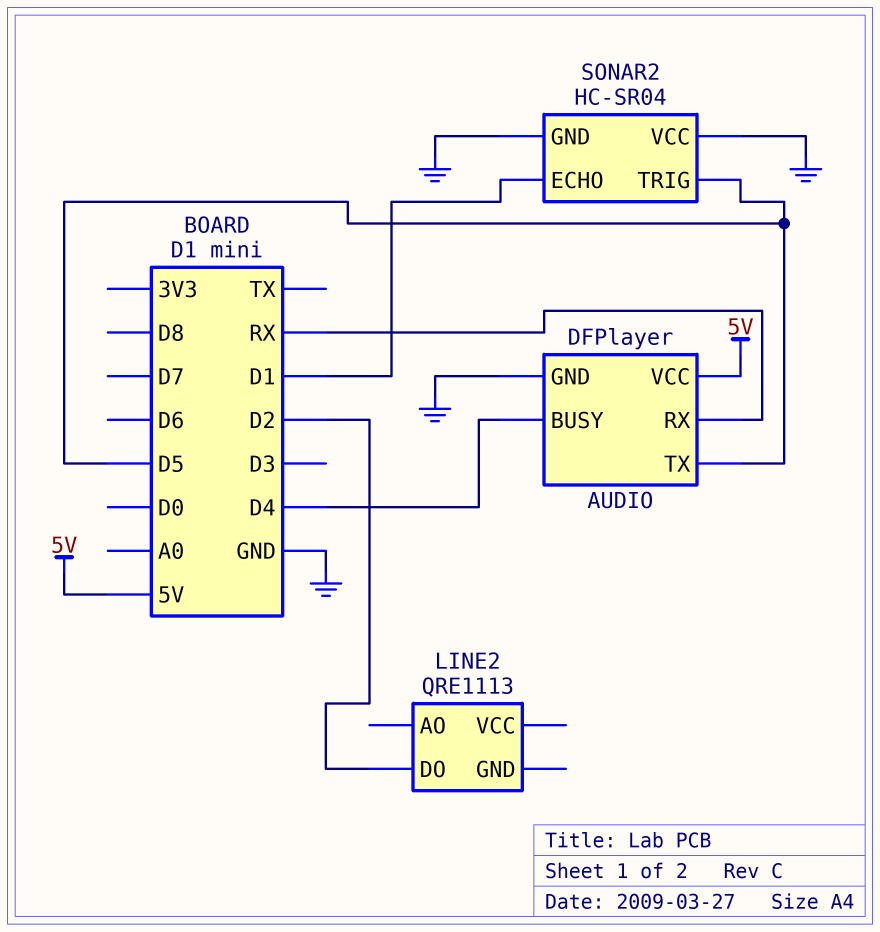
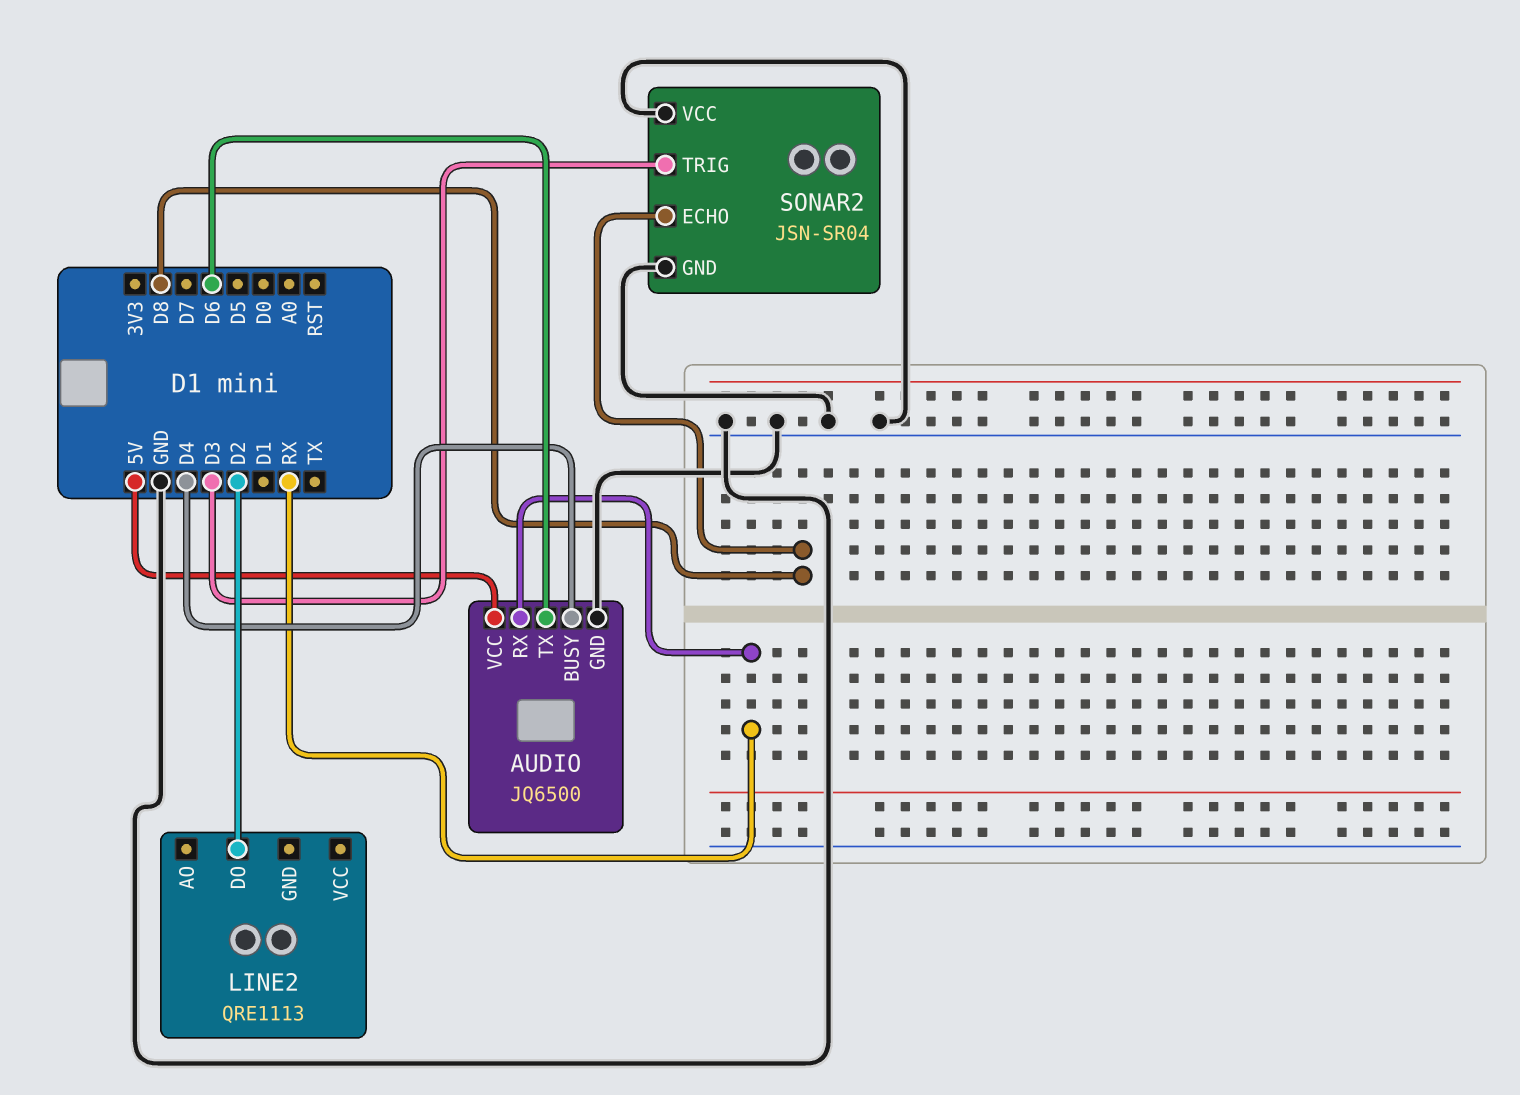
AUDIO: DFPlayer -> JQ6500
AUDIO pin TX: D5 -> D6
SONAR2: HC-SR04 -> JSN-SR04
SONAR2 pin ECHO: D1 -> D8
SONAR2 pin TRIG: D5 -> D3

